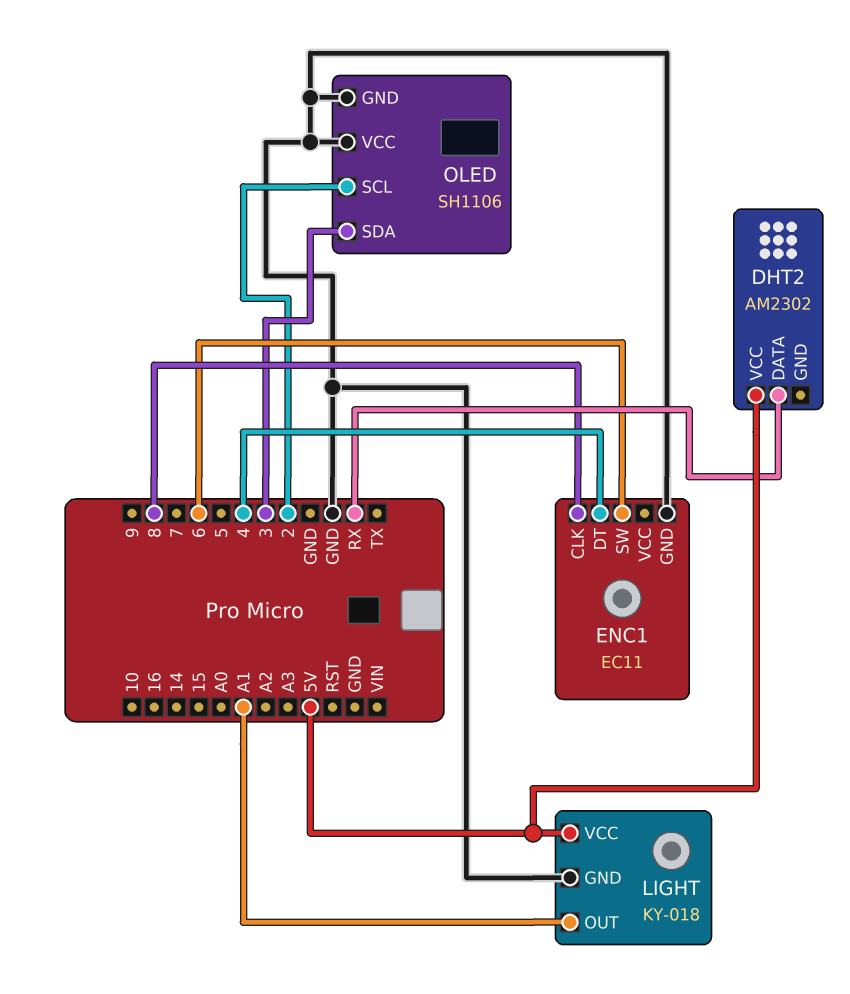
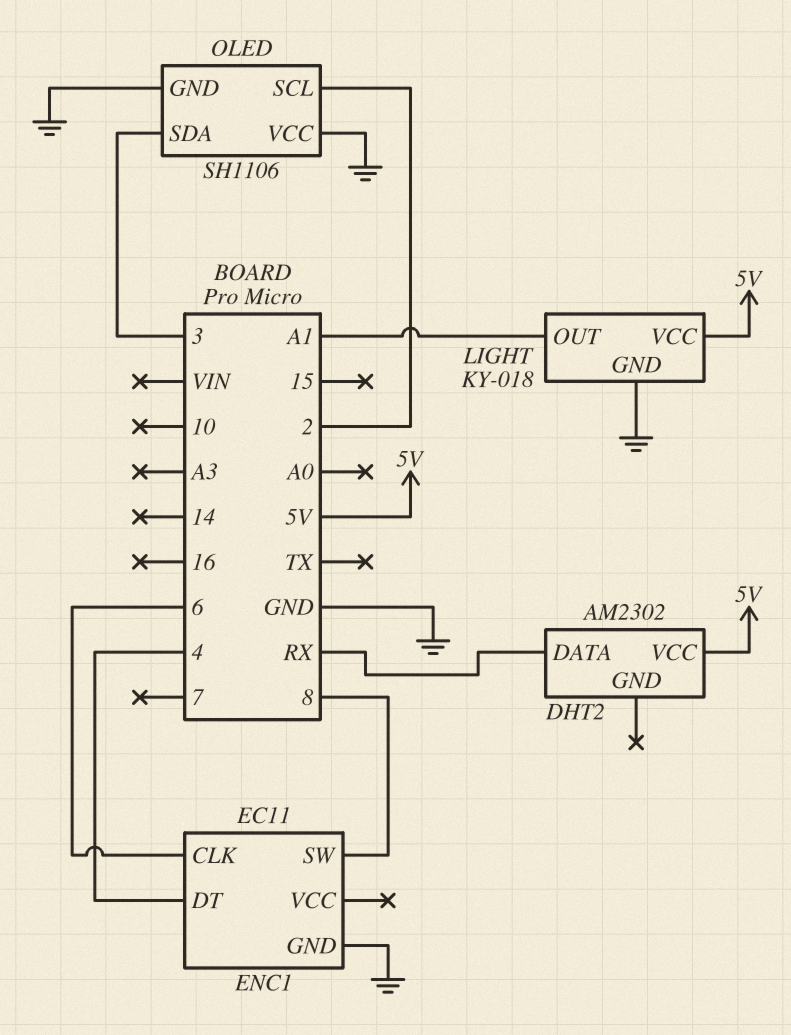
ENC1 pin CLK: 8 -> 6
ENC1 pin SW: 6 -> 8

